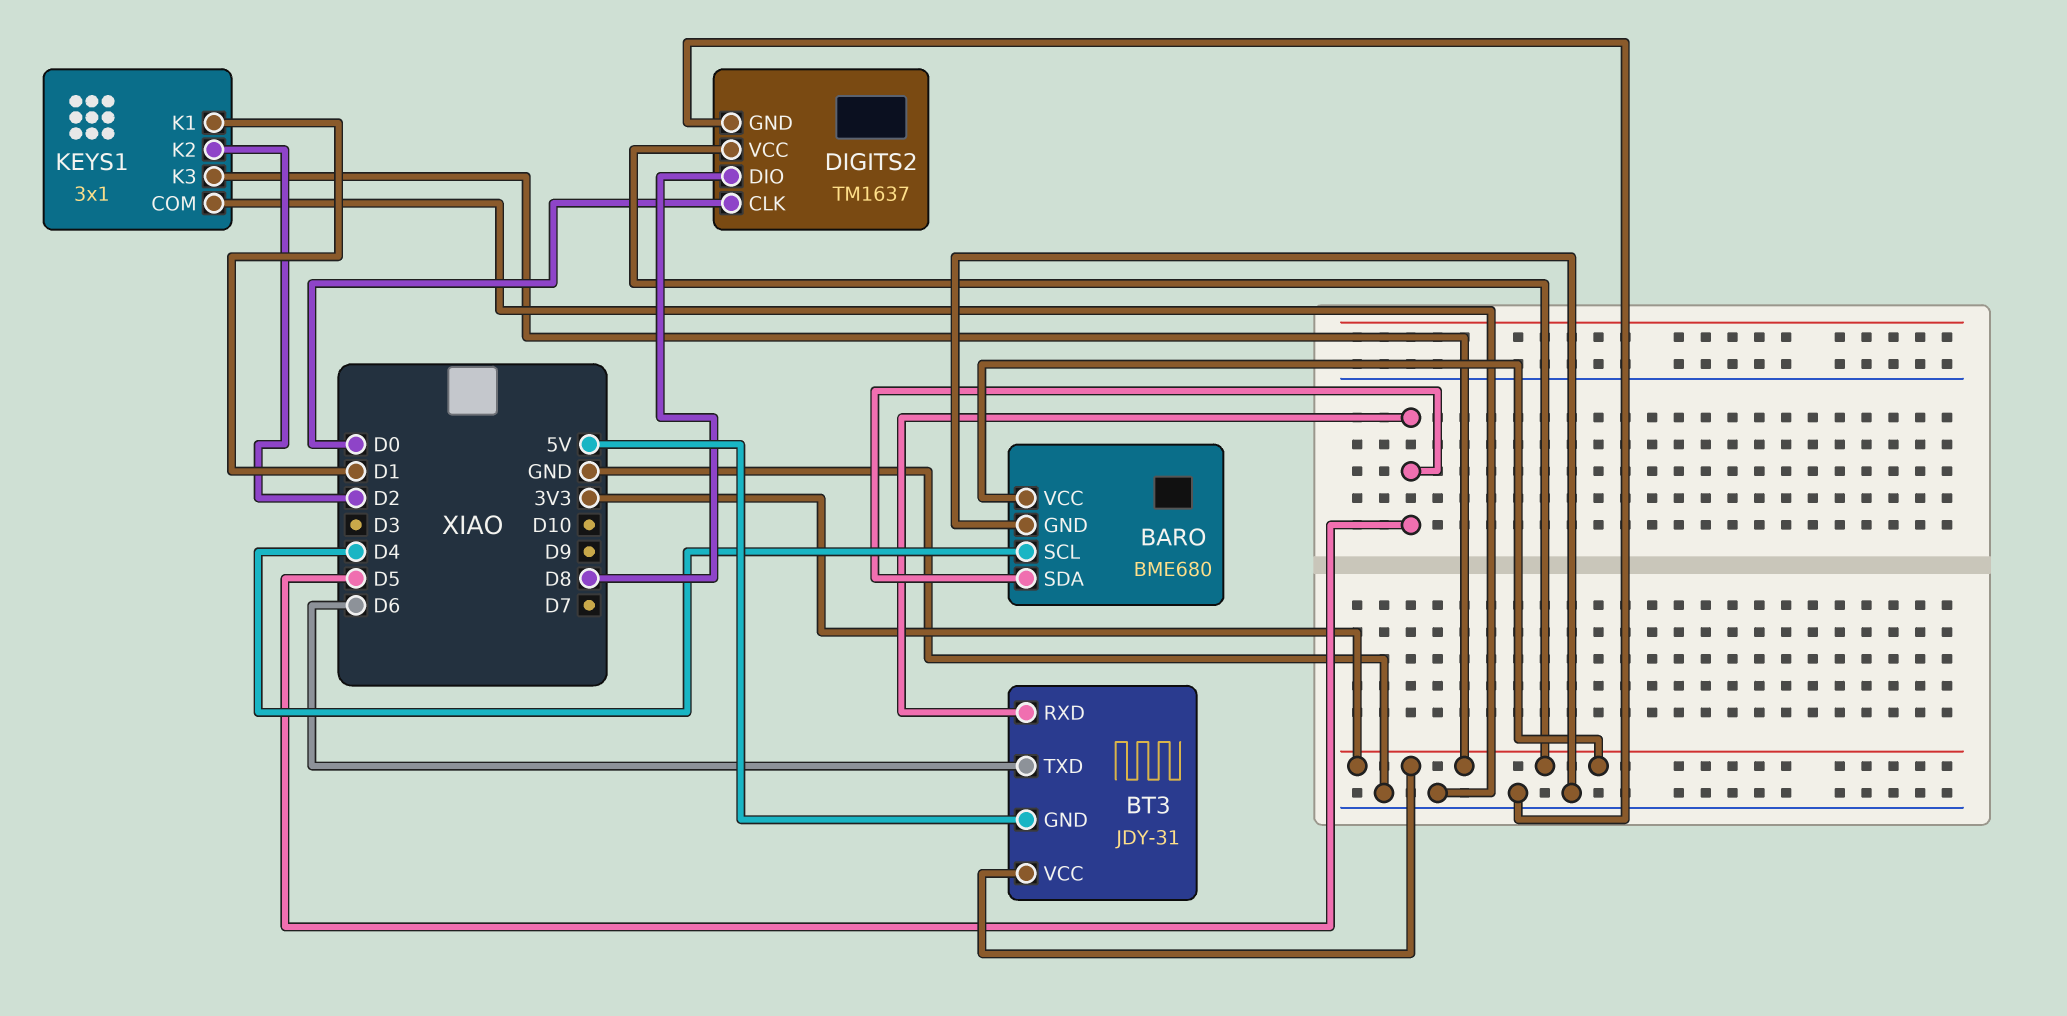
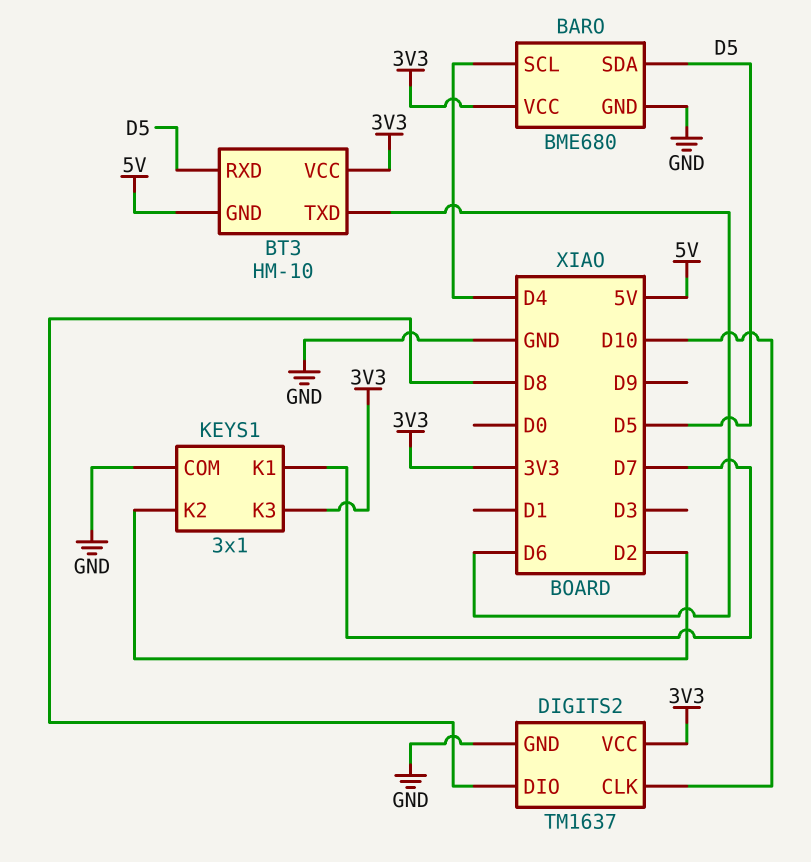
BT3: JDY-31 -> HM-10
DIGITS2 pin CLK: D0 -> D10
KEYS1 pin K1: D1 -> D7

